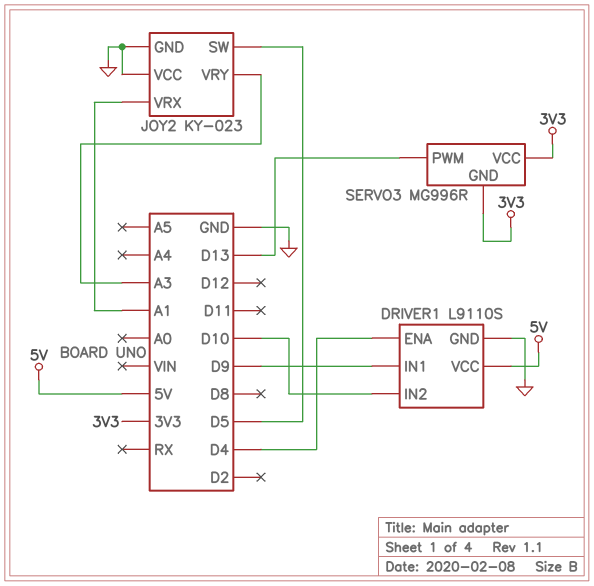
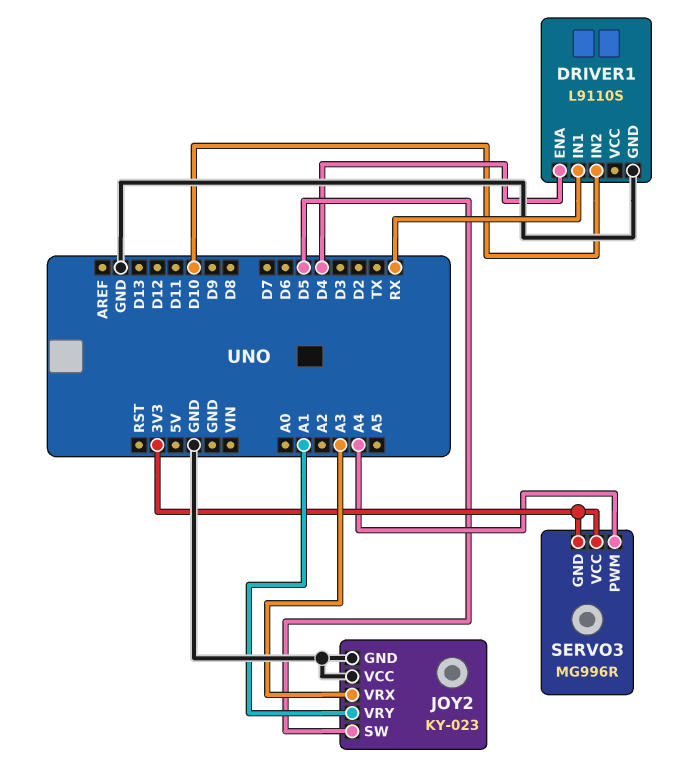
DRIVER1 pin IN1: D9 -> RX
DRIVER1 pin VCC: 5V -> none
JOY2 pin VRX: A1 -> A3
JOY2 pin VRY: A3 -> A1
SERVO3 pin PWM: D13 -> A4

